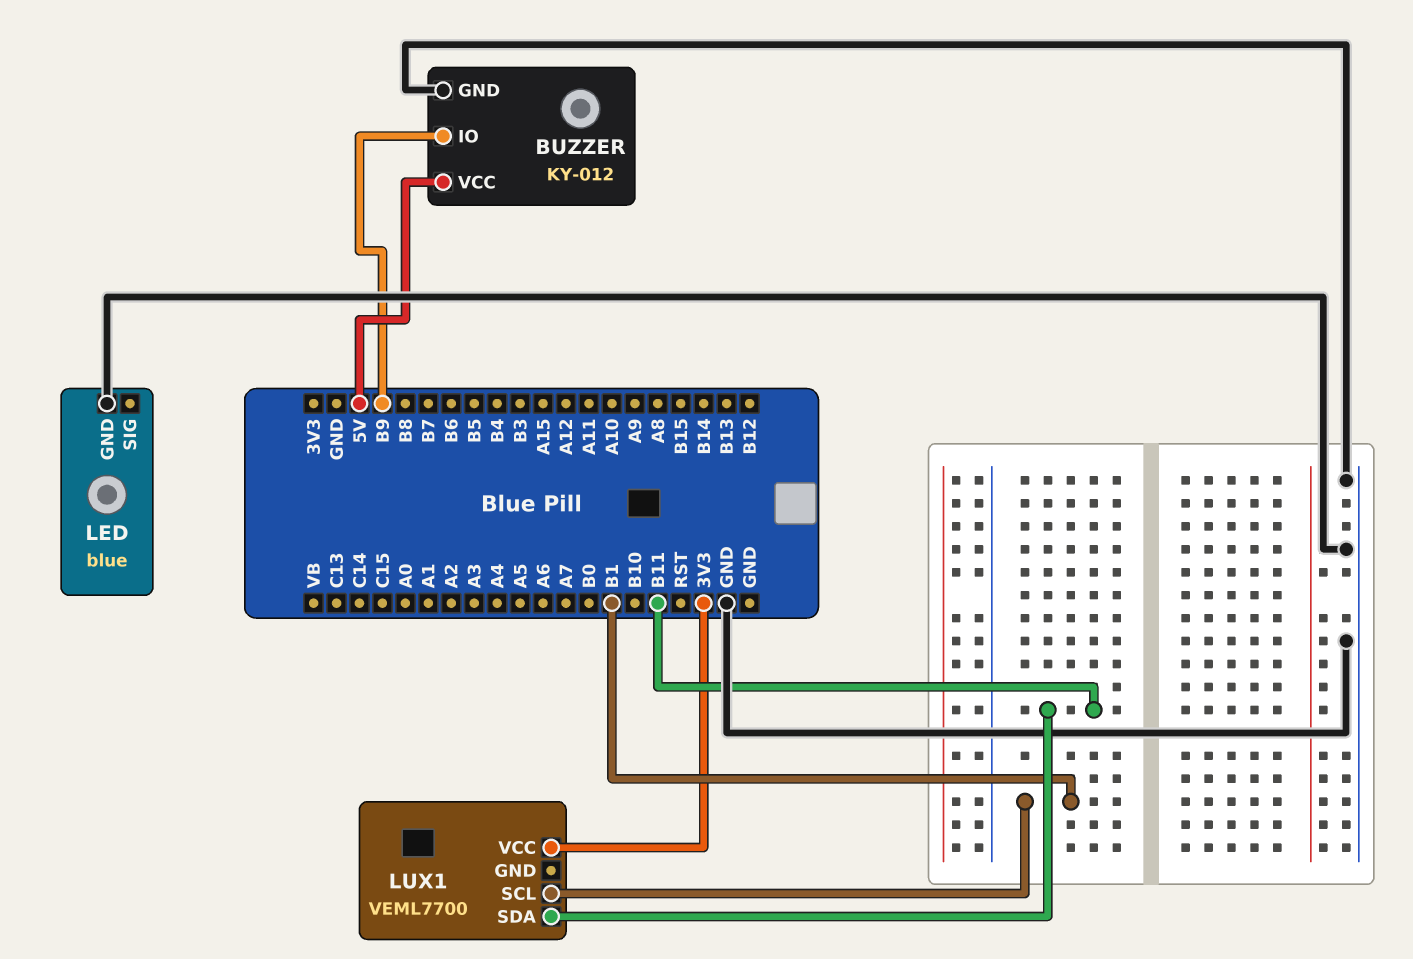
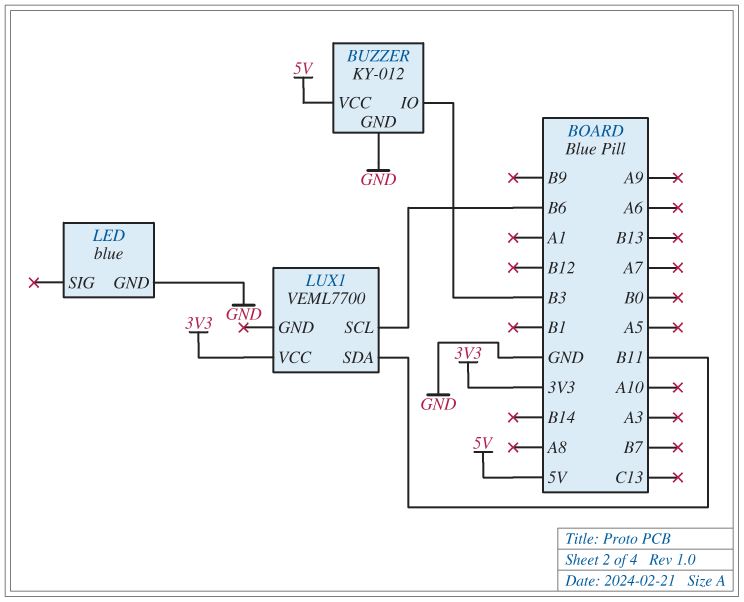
BUZZER pin IO: B9 -> B3
LUX1 pin SCL: B1 -> B6

